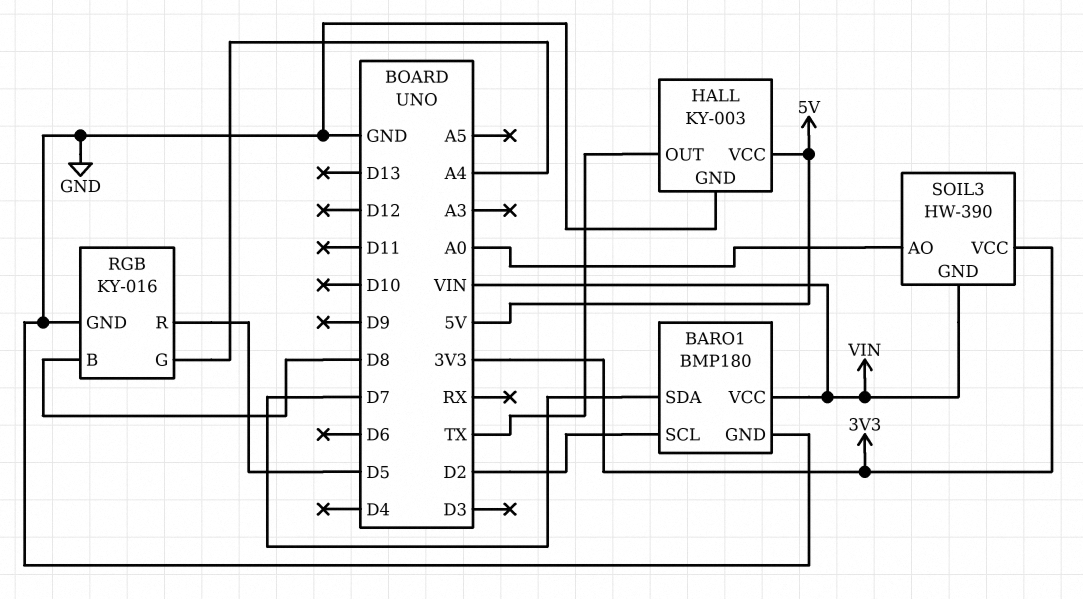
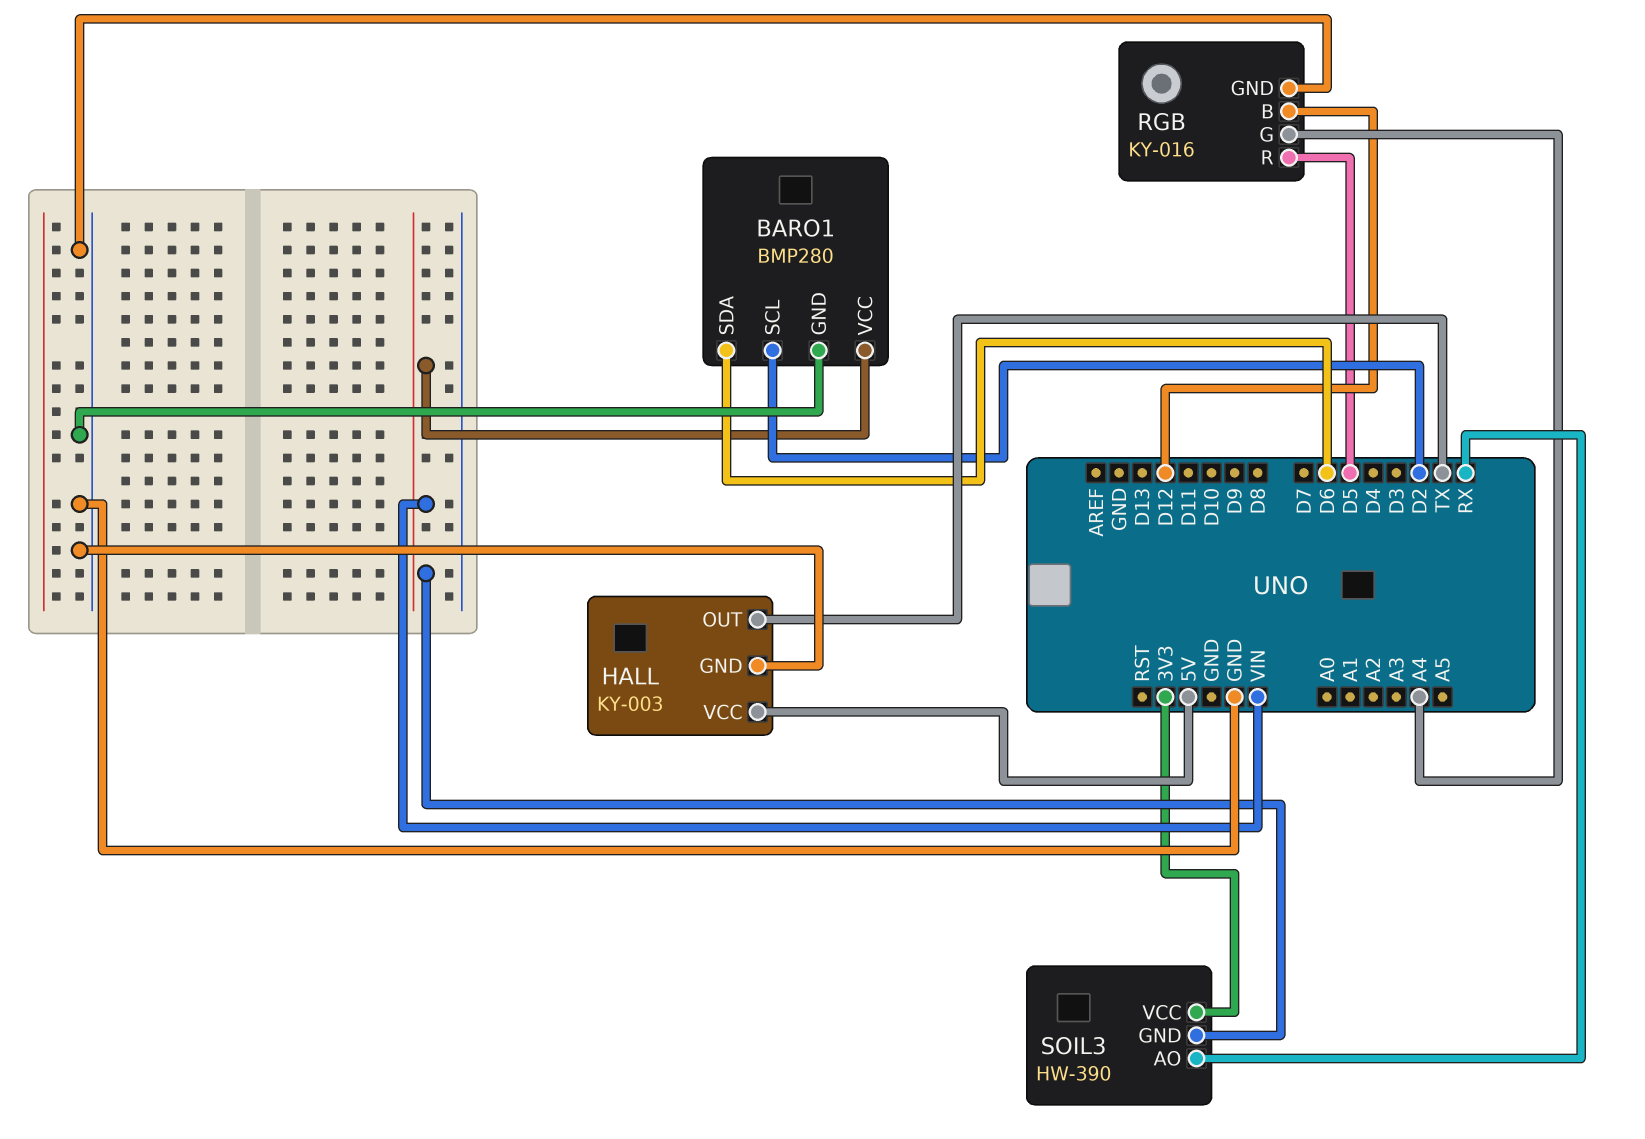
BARO1: BMP180 -> BMP280
BARO1 pin SDA: D7 -> D6
RGB pin B: D8 -> D12
SOIL3 pin AO: A0 -> RX

